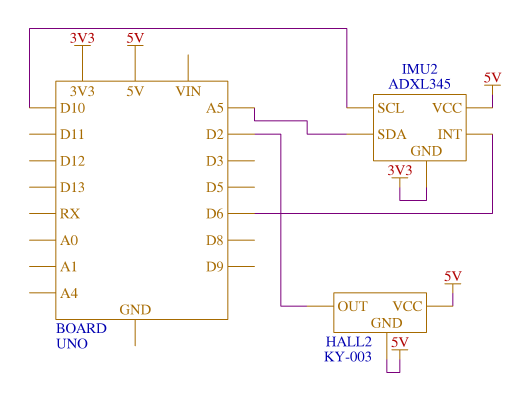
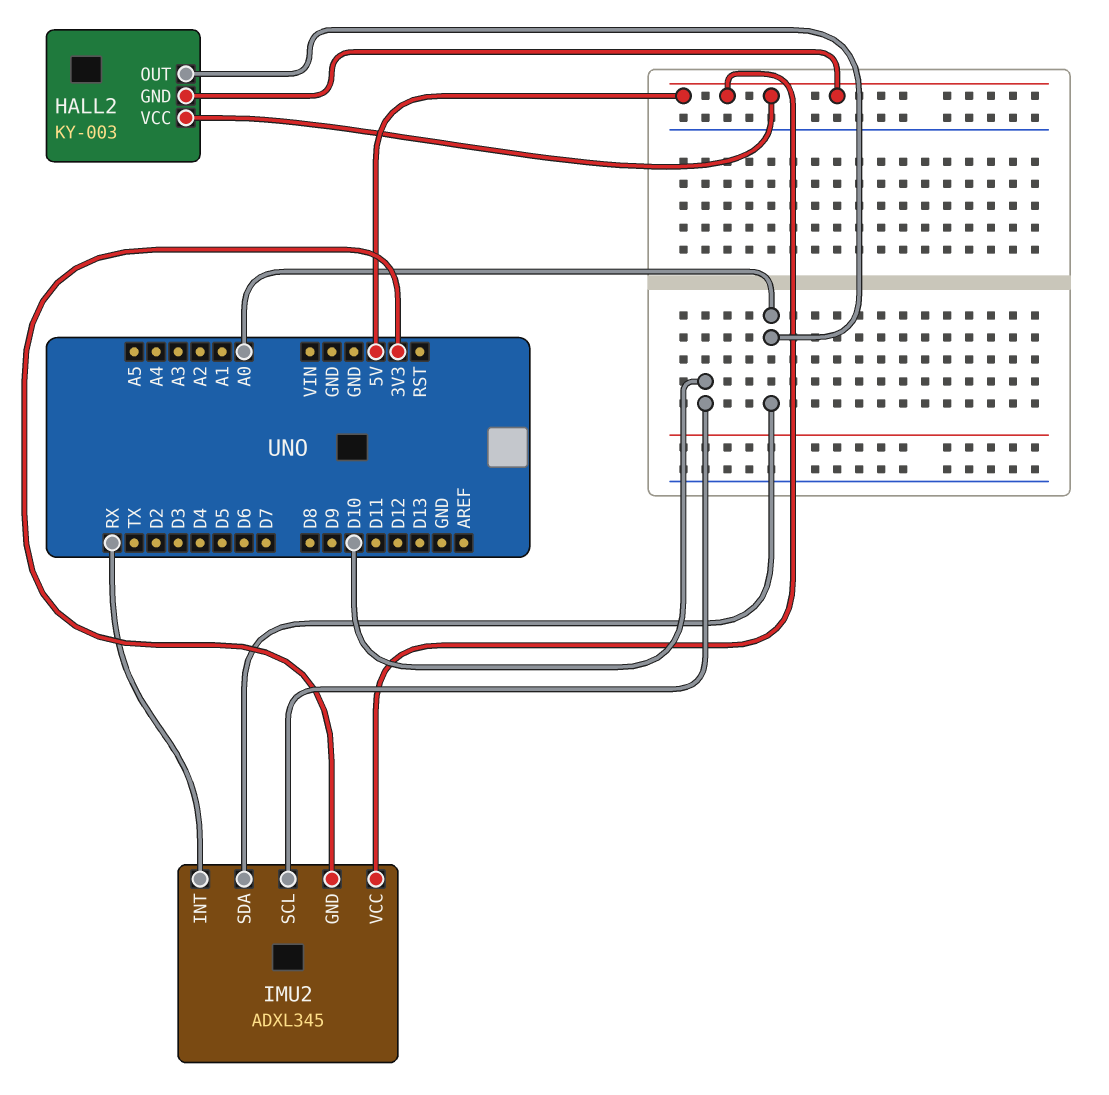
HALL2 pin OUT: D2 -> A0
IMU2 pin INT: D6 -> RX
IMU2 pin SDA: A5 -> A0

